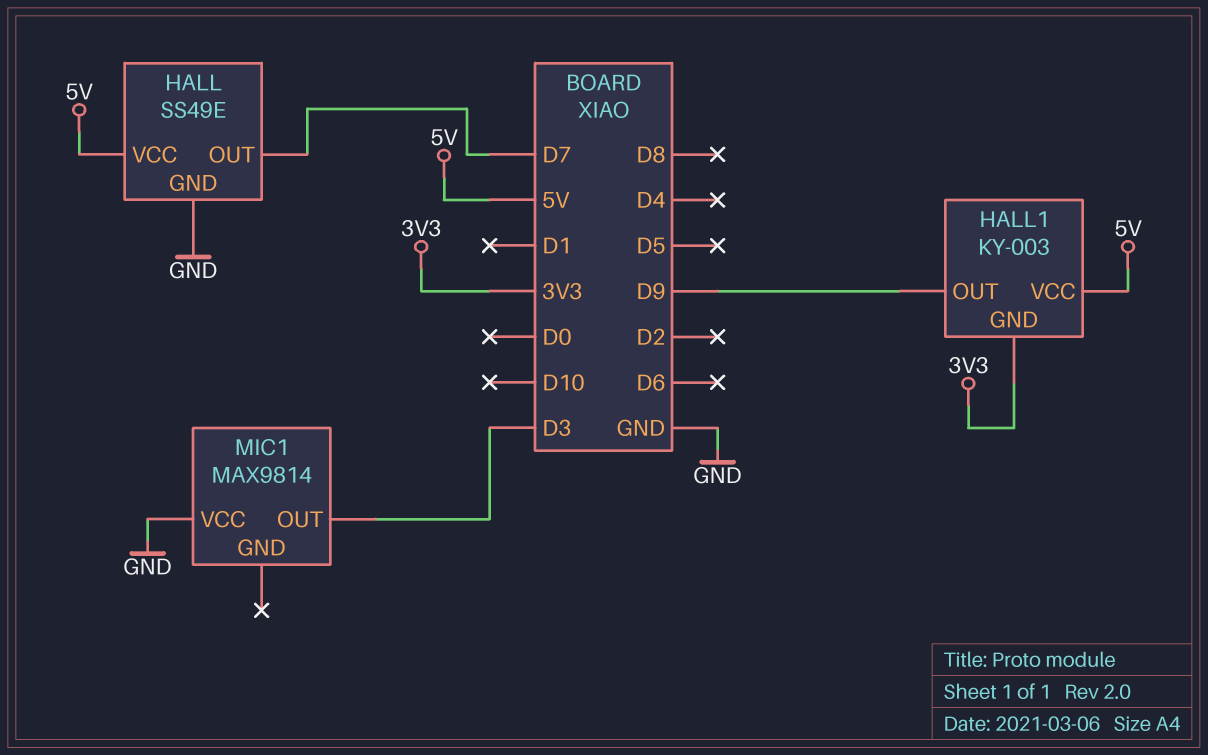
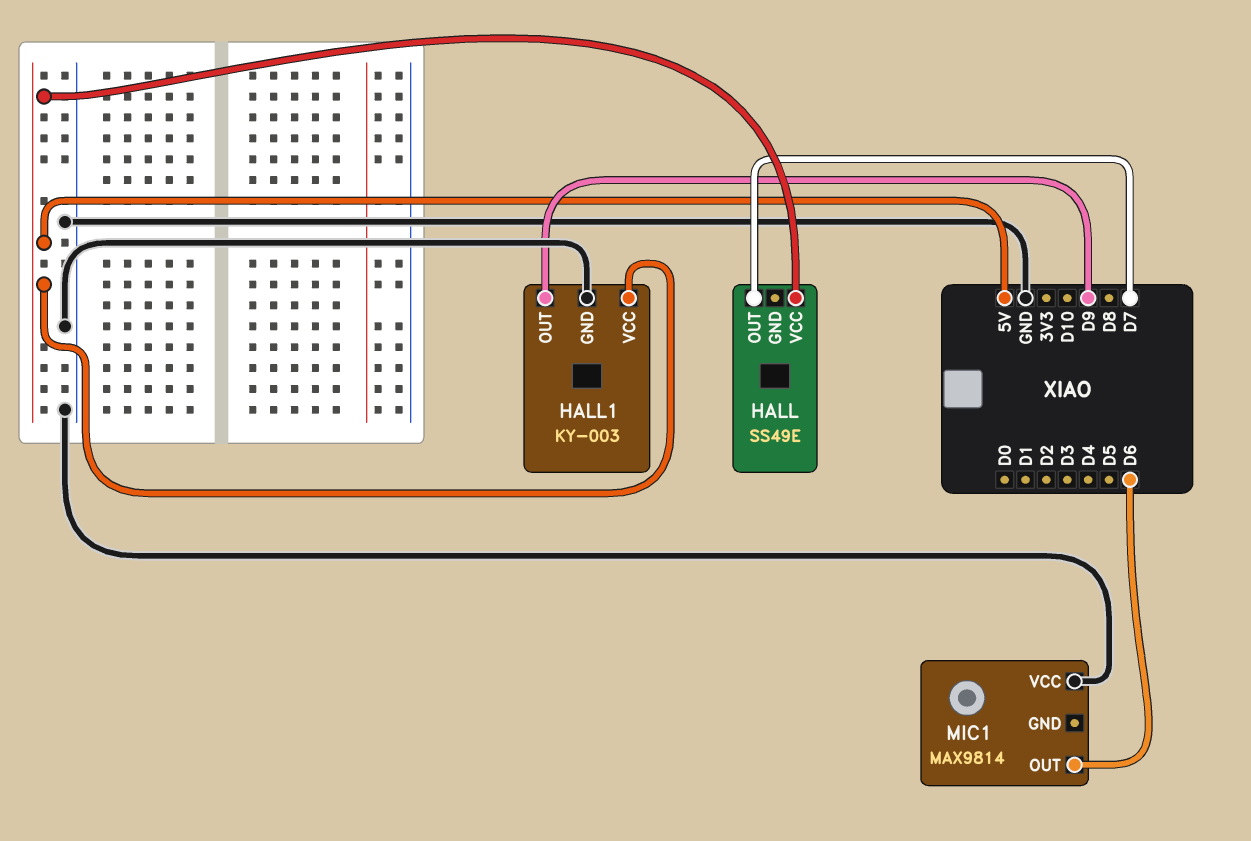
HALL pin GND: GND -> none
HALL1 pin GND: 3V3 -> GND
MIC1 pin OUT: D3 -> D6

